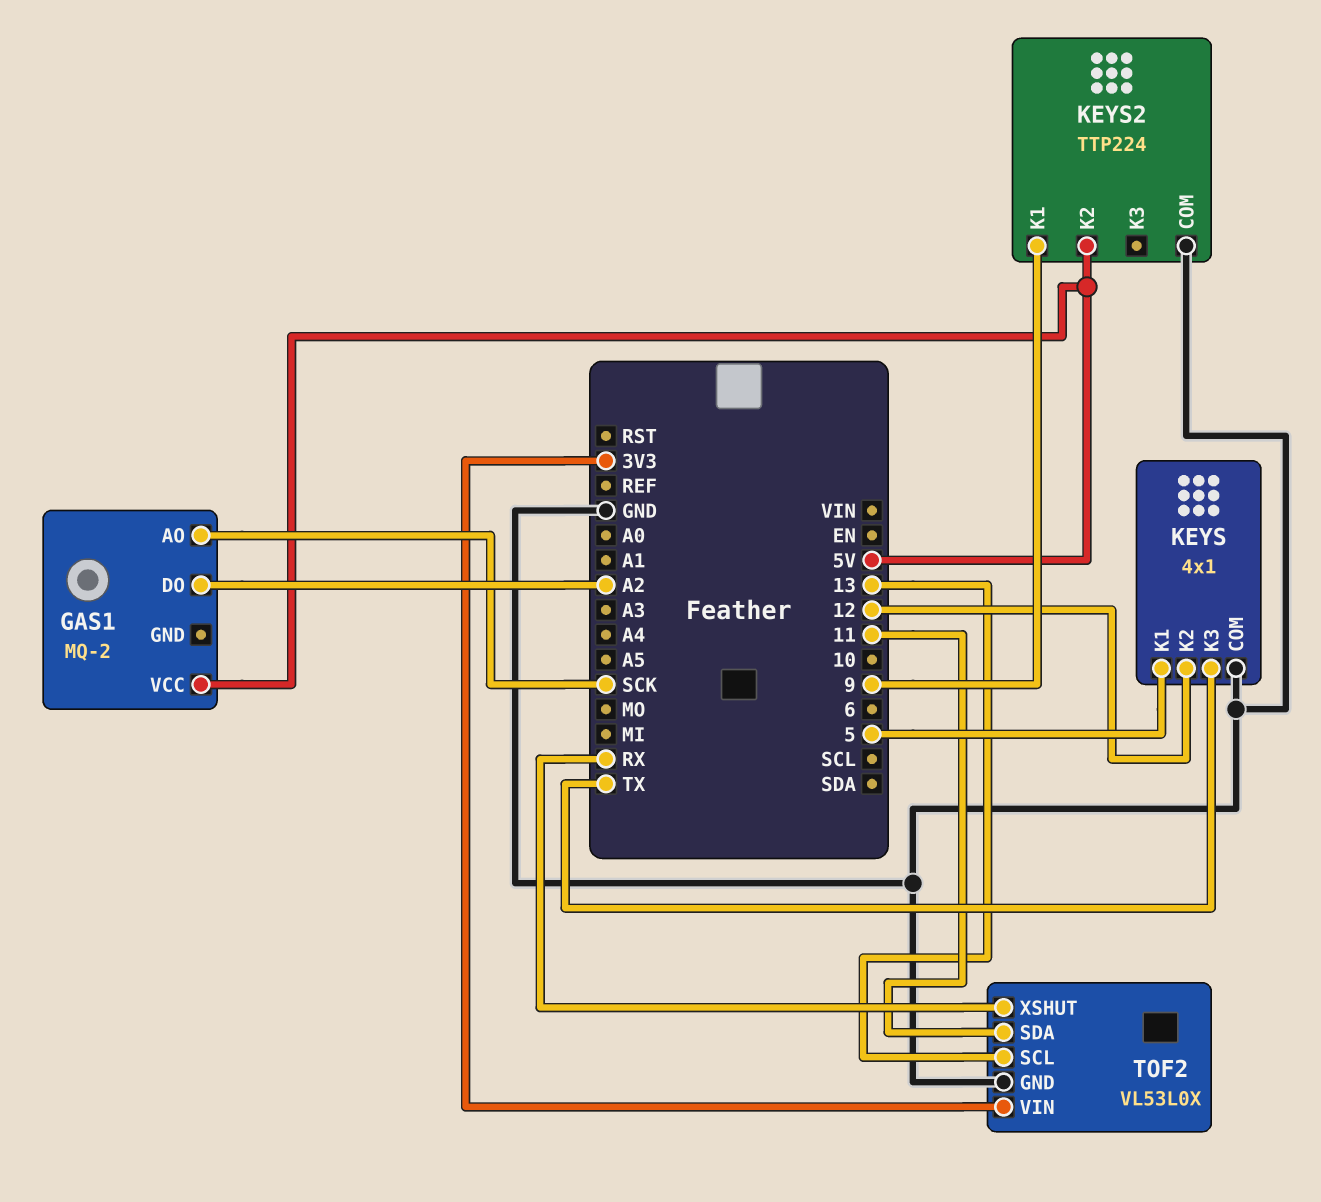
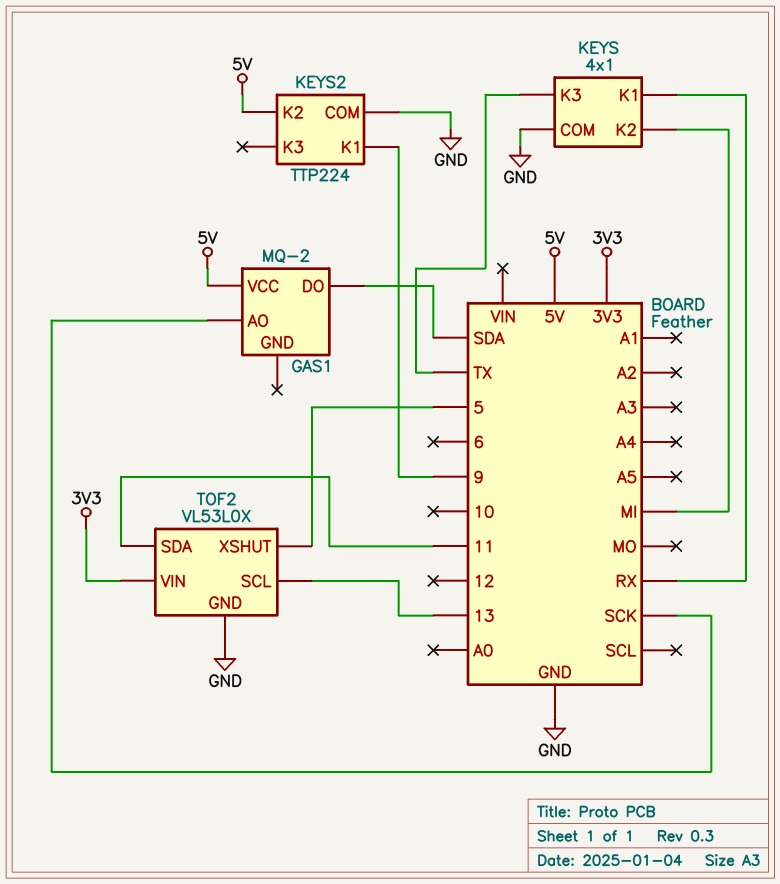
GAS1 pin DO: A2 -> SDA
KEYS pin K1: 5 -> RX
KEYS pin K2: 12 -> MI
TOF2 pin XSHUT: RX -> 5

